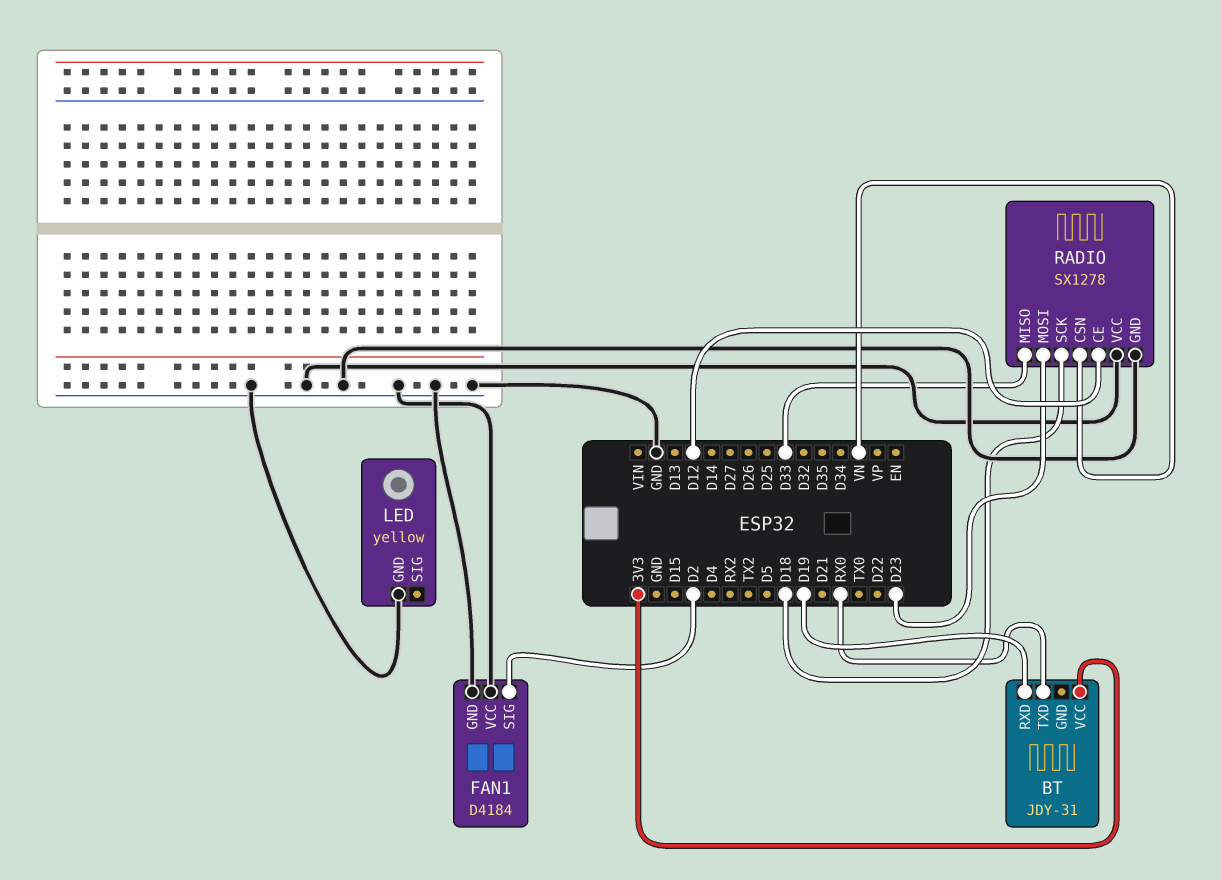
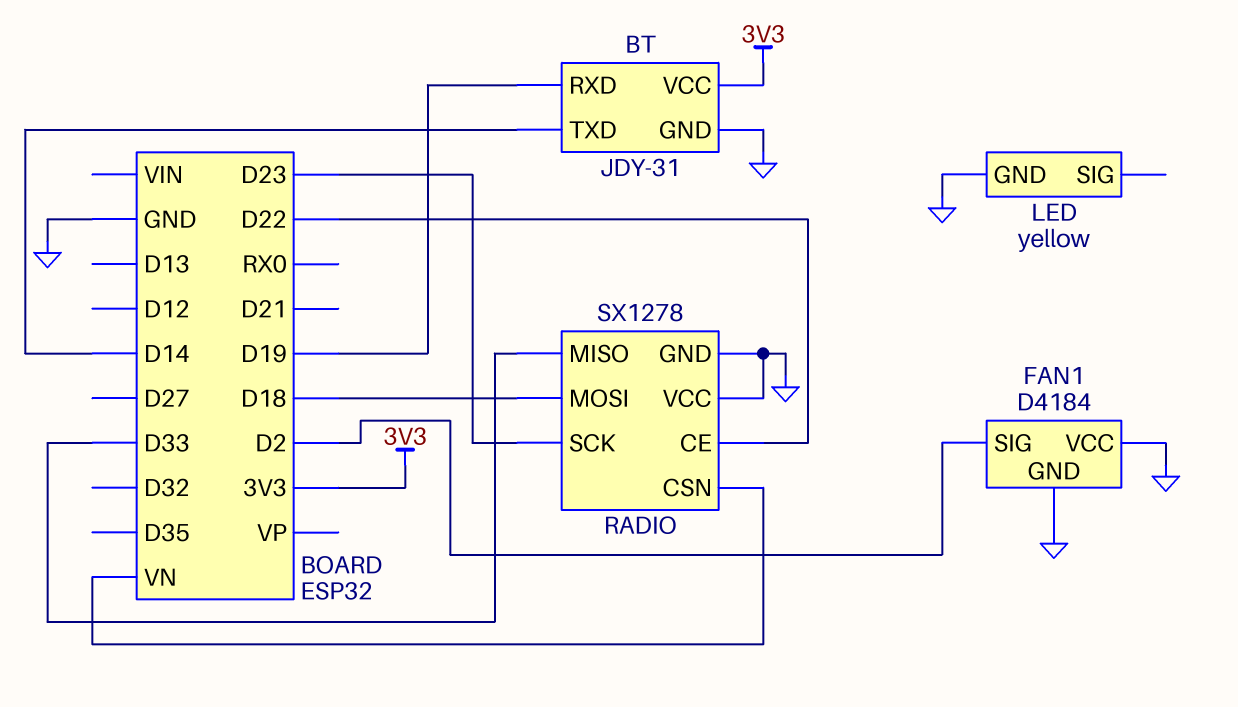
BT pin GND: none -> GND
BT pin TXD: RX0 -> D14
RADIO pin CE: D12 -> D22
RADIO pin MOSI: D23 -> D18
RADIO pin SCK: D18 -> D23

